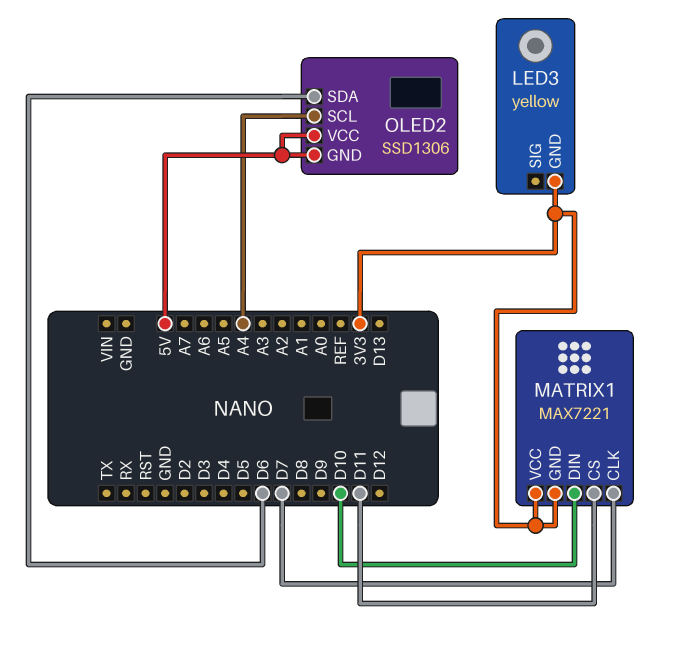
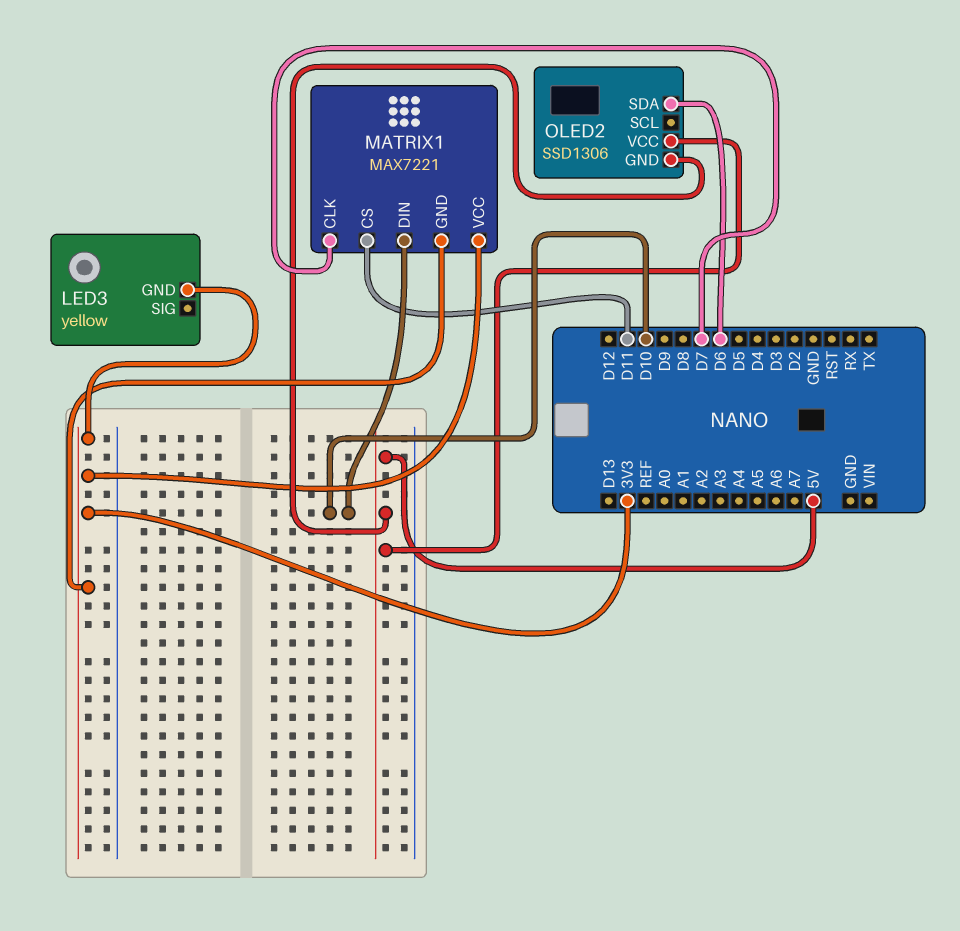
OLED2 pin SCL: A4 -> none

